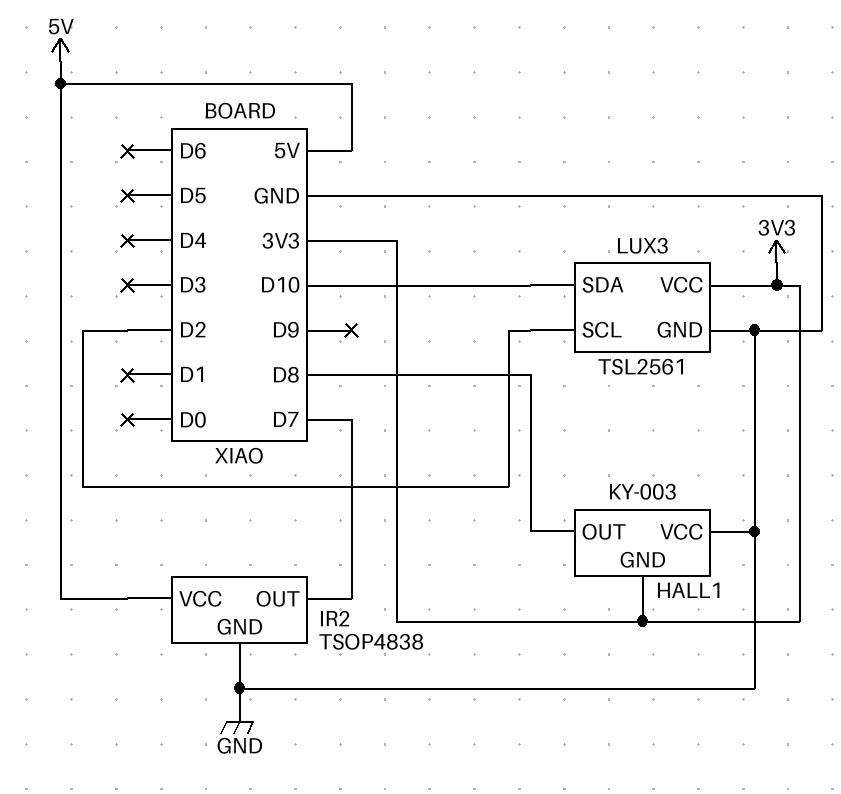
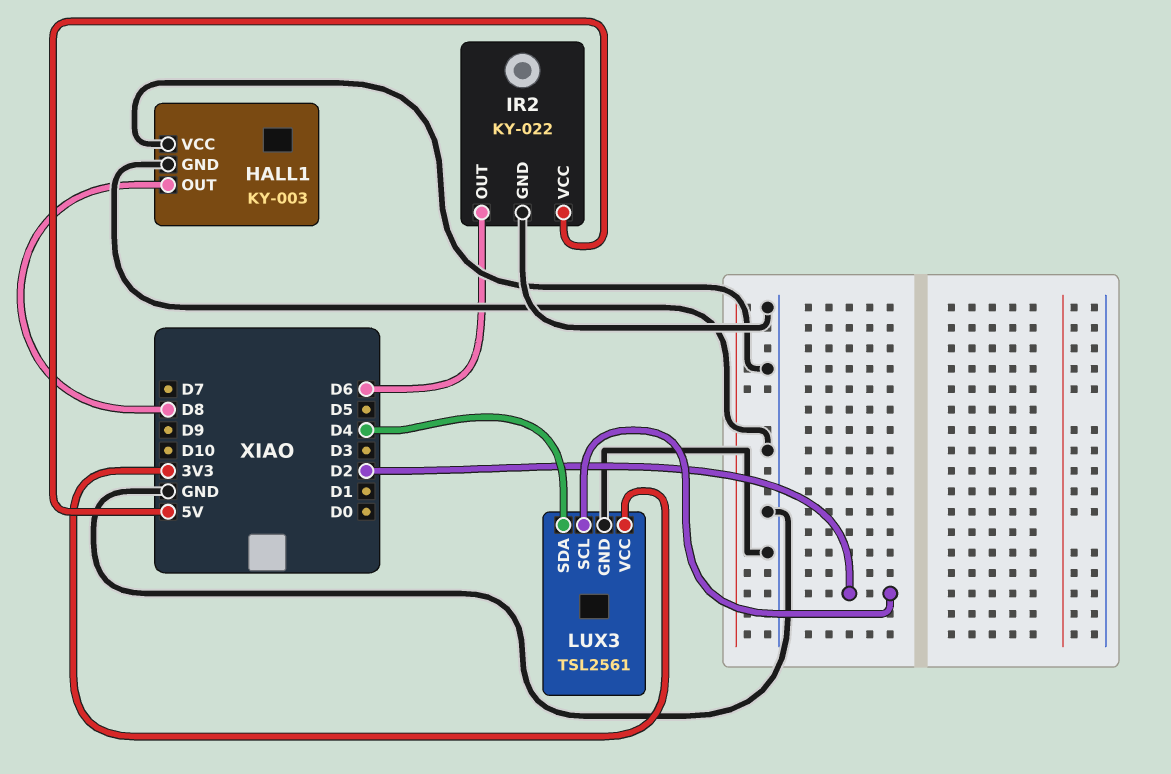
HALL1 pin GND: 3V3 -> GND
IR2: TSOP4838 -> KY-022
IR2 pin OUT: D7 -> D6
LUX3 pin SDA: D10 -> D4

